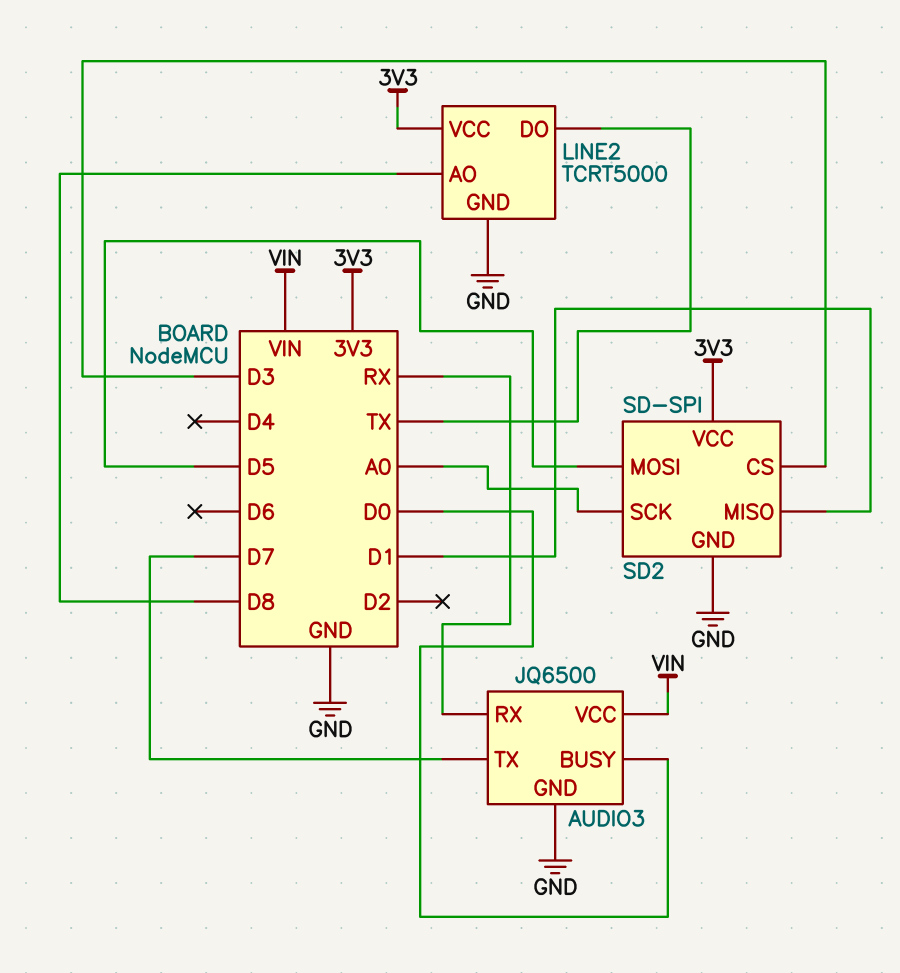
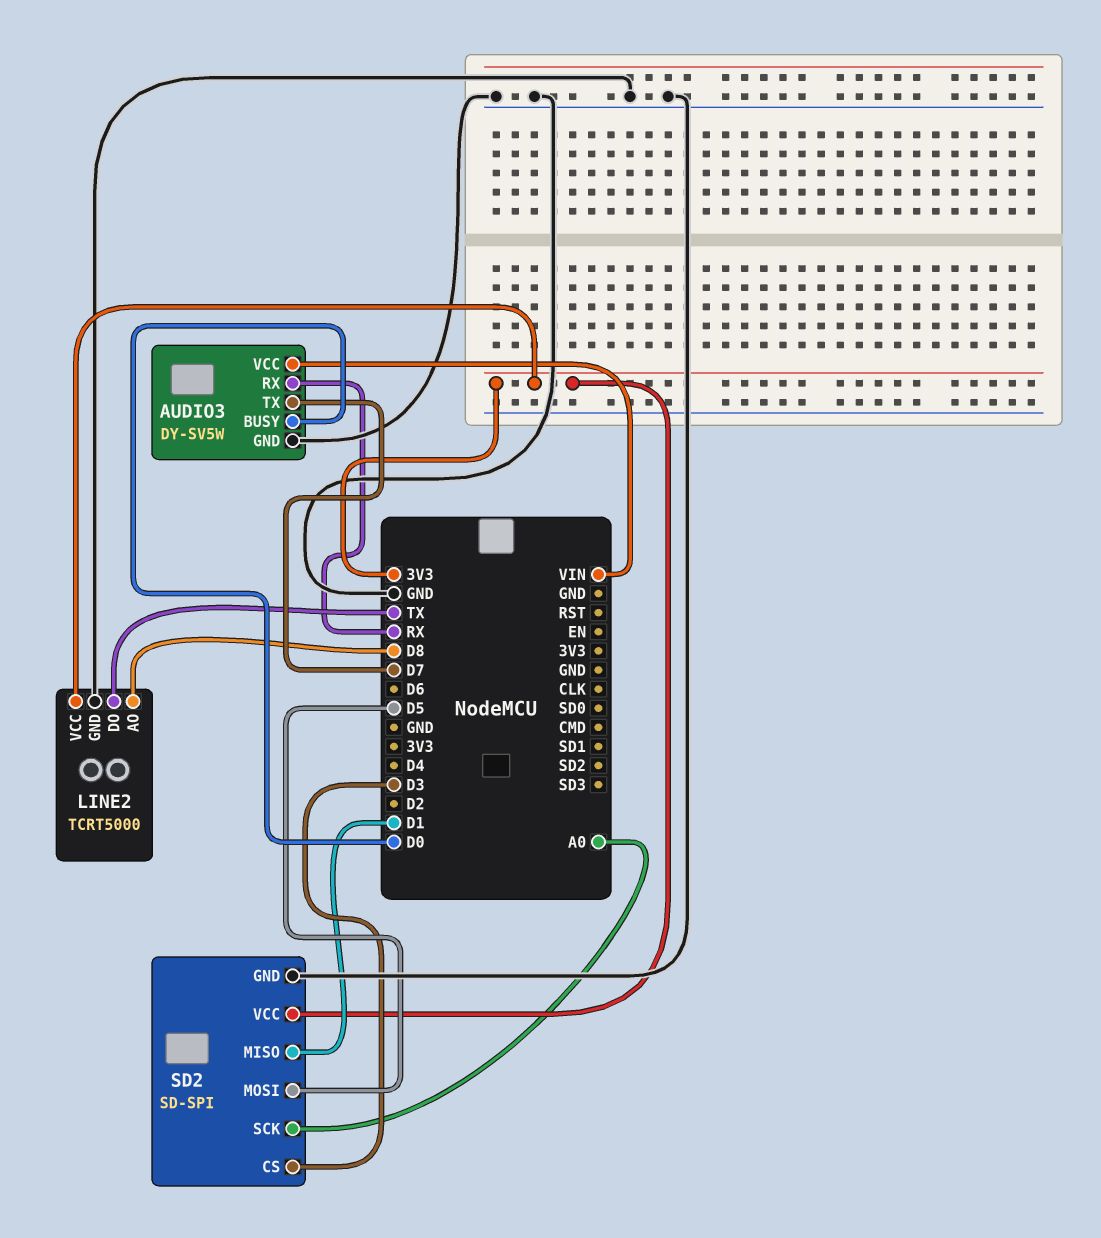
AUDIO3: JQ6500 -> DY-SV5W

